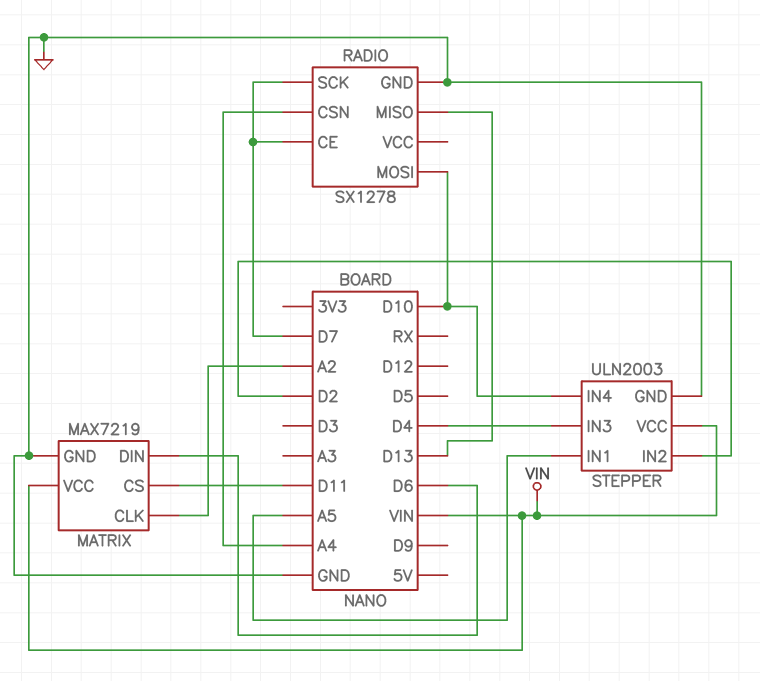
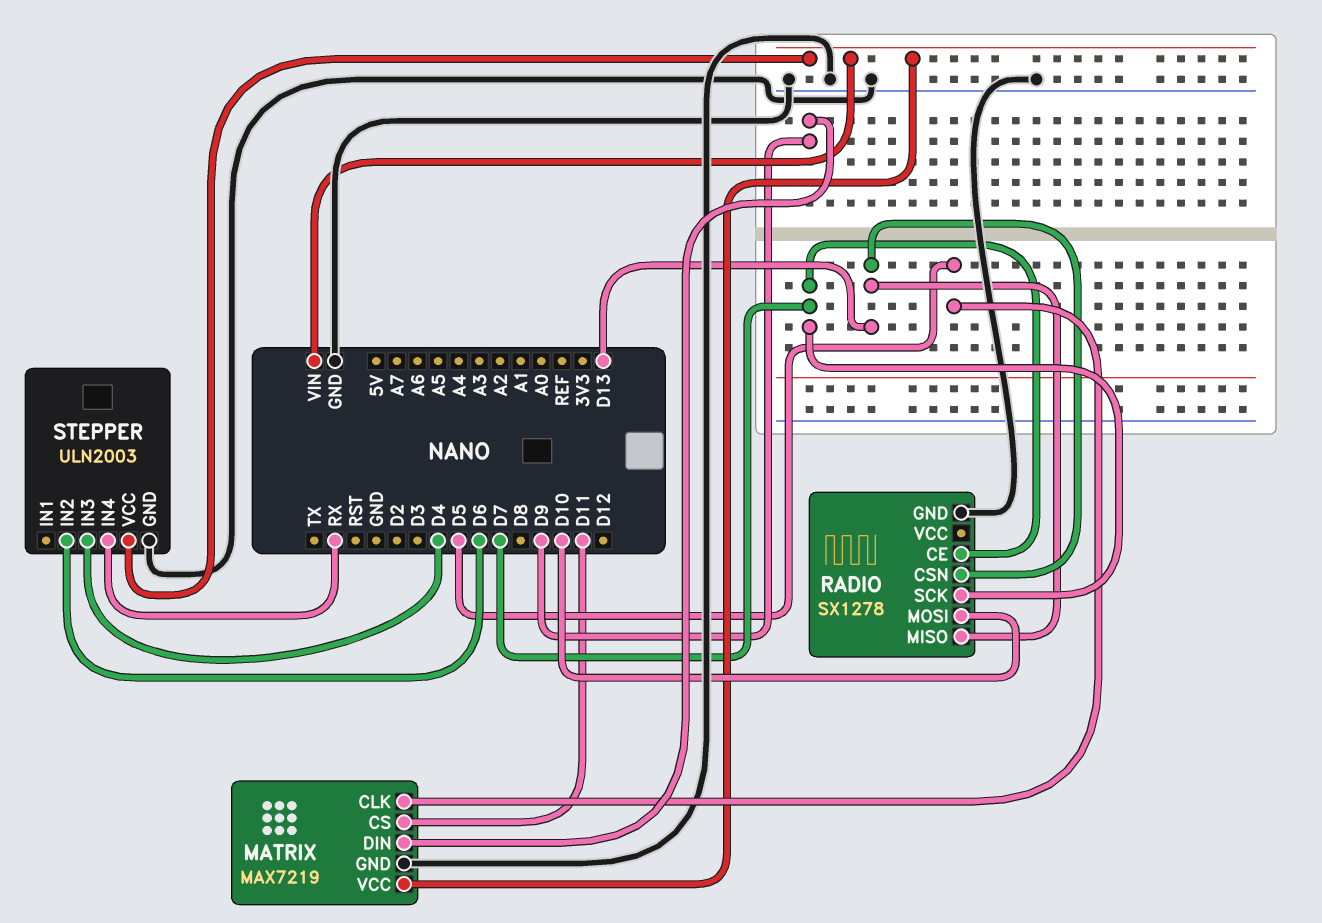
MATRIX pin CLK: A2 -> D5
MATRIX pin DIN: D6 -> D9
RADIO pin CSN: A4 -> D13
STEPPER pin IN1: A5 -> none
STEPPER pin IN2: D2 -> D6
STEPPER pin IN4: D10 -> RX

